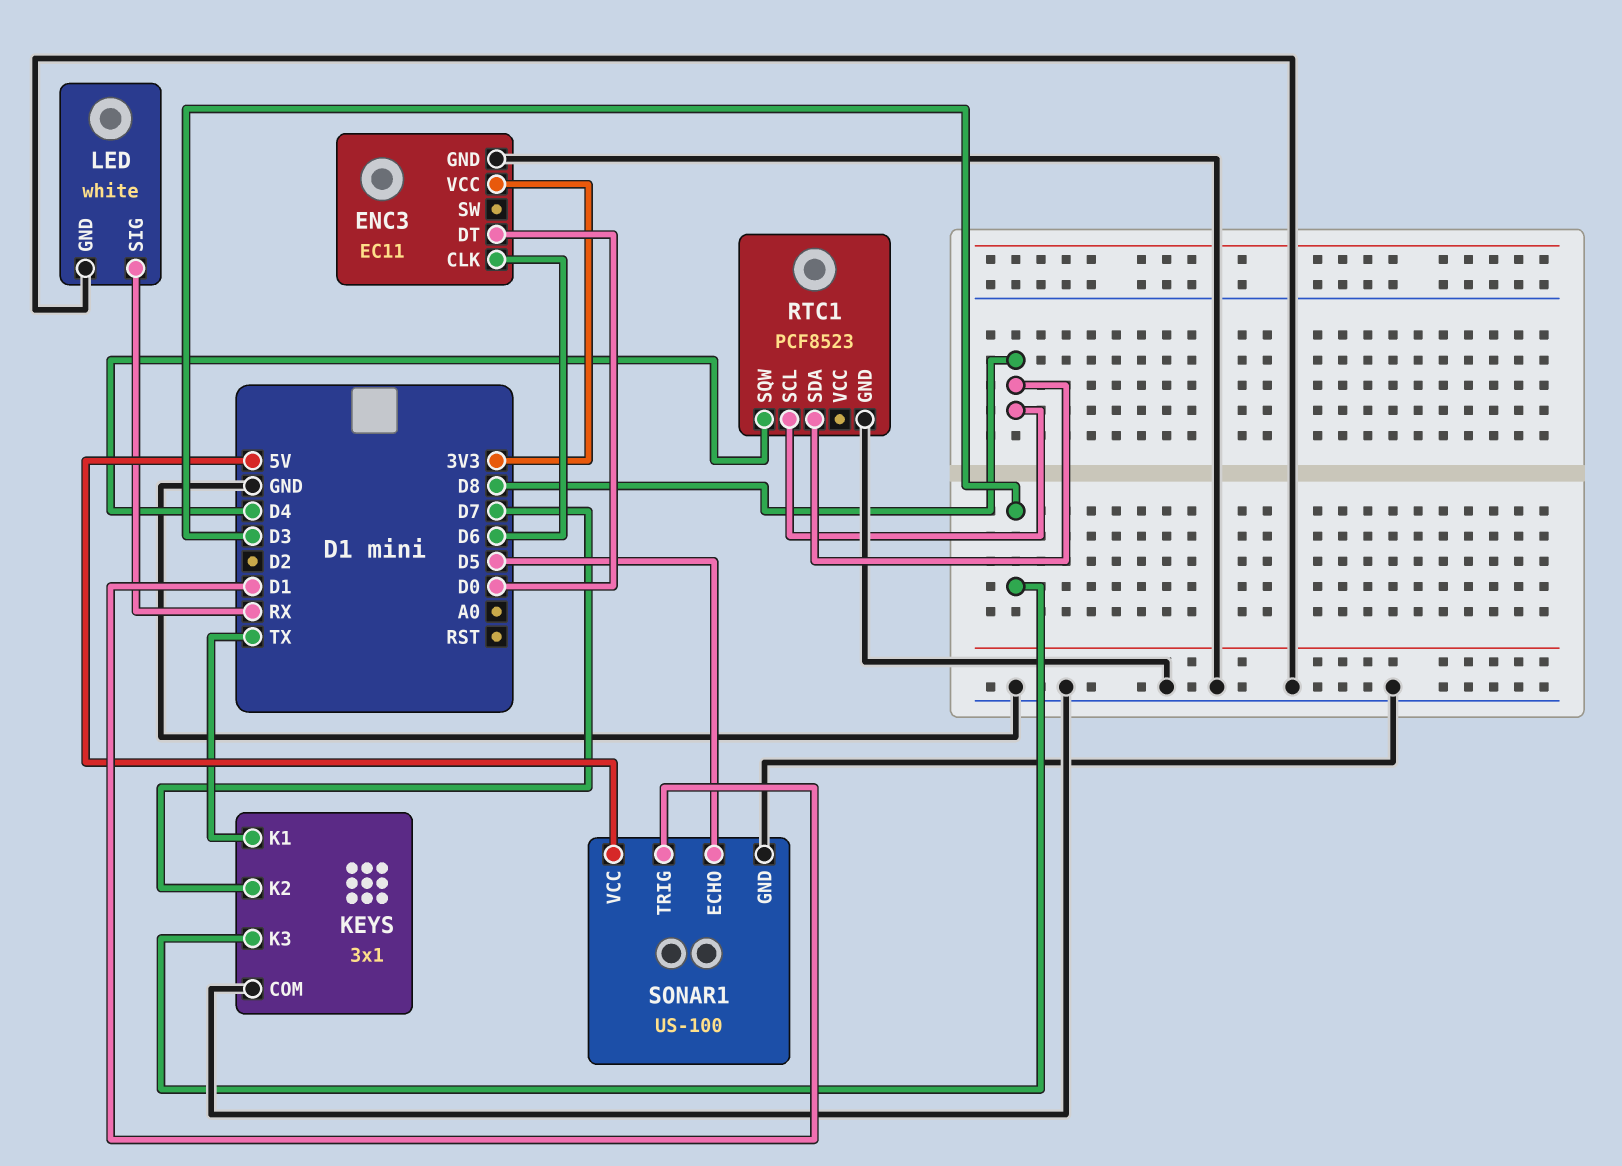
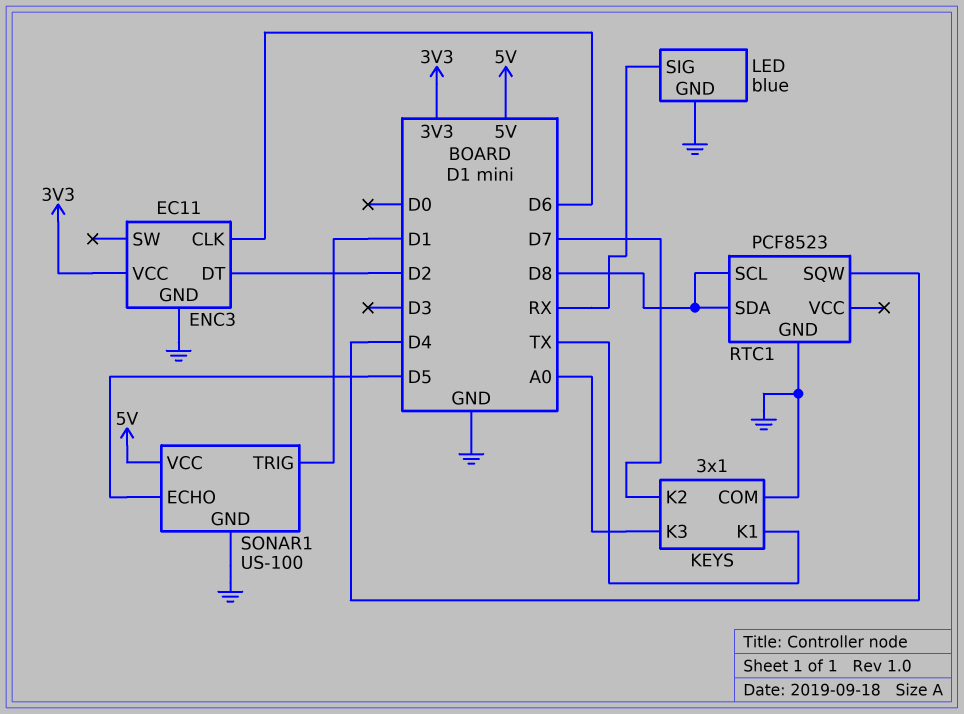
ENC3 pin DT: D0 -> D2
KEYS pin K3: D3 -> A0
LED: white -> blue

